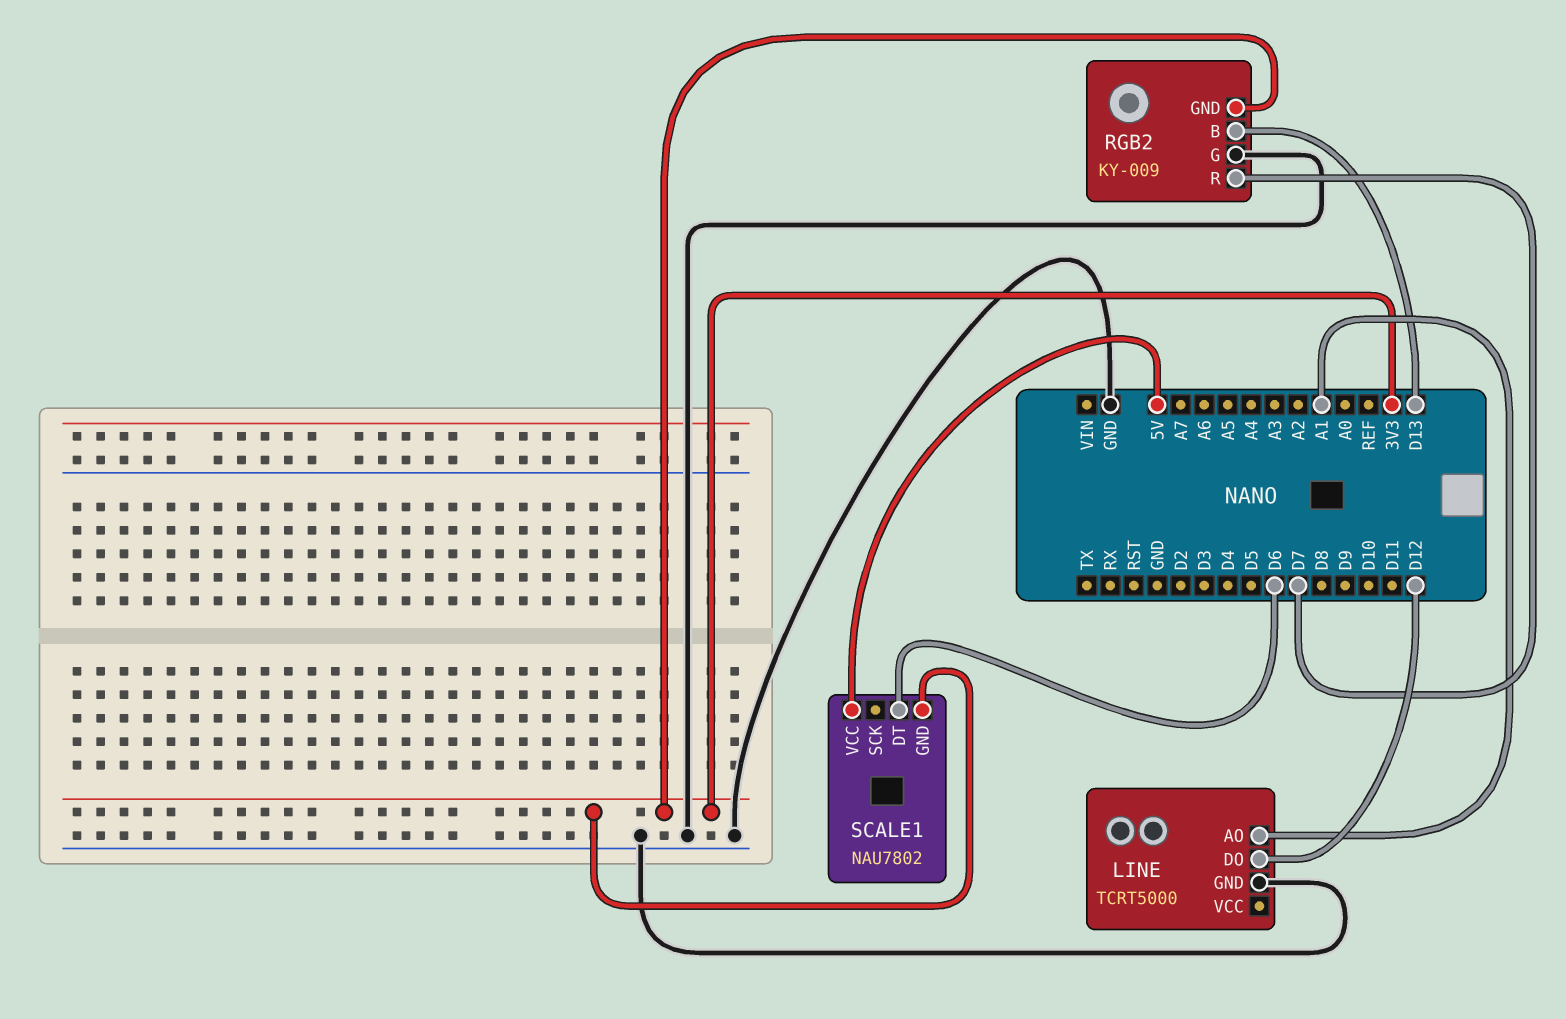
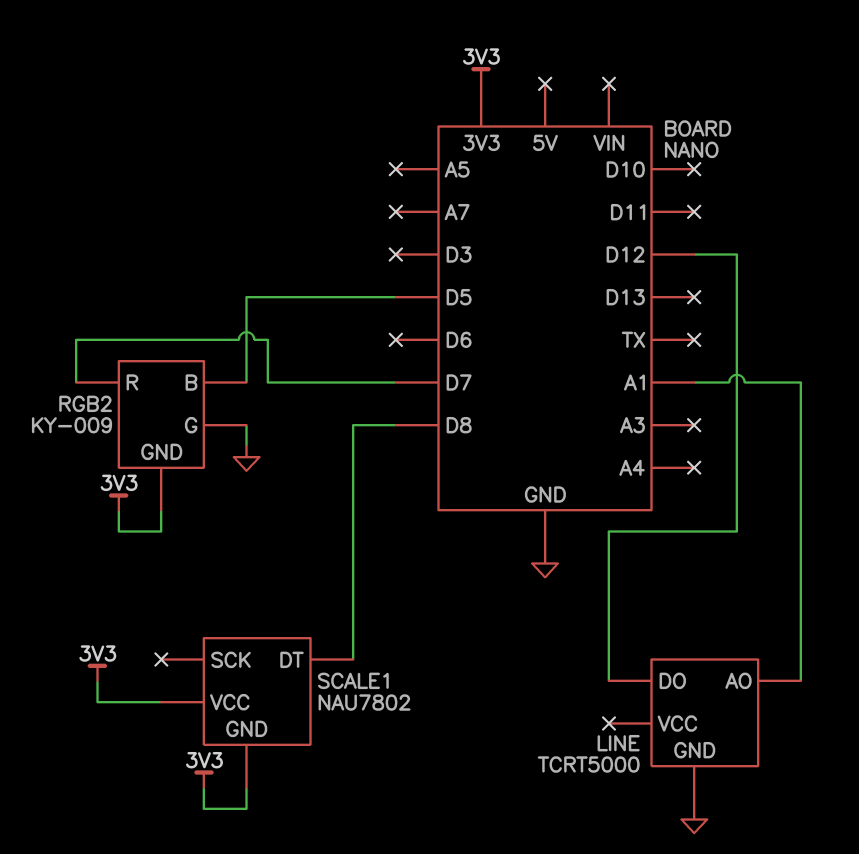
RGB2 pin B: D13 -> D5
SCALE1 pin DT: D6 -> D8
SCALE1 pin VCC: 5V -> 3V3

